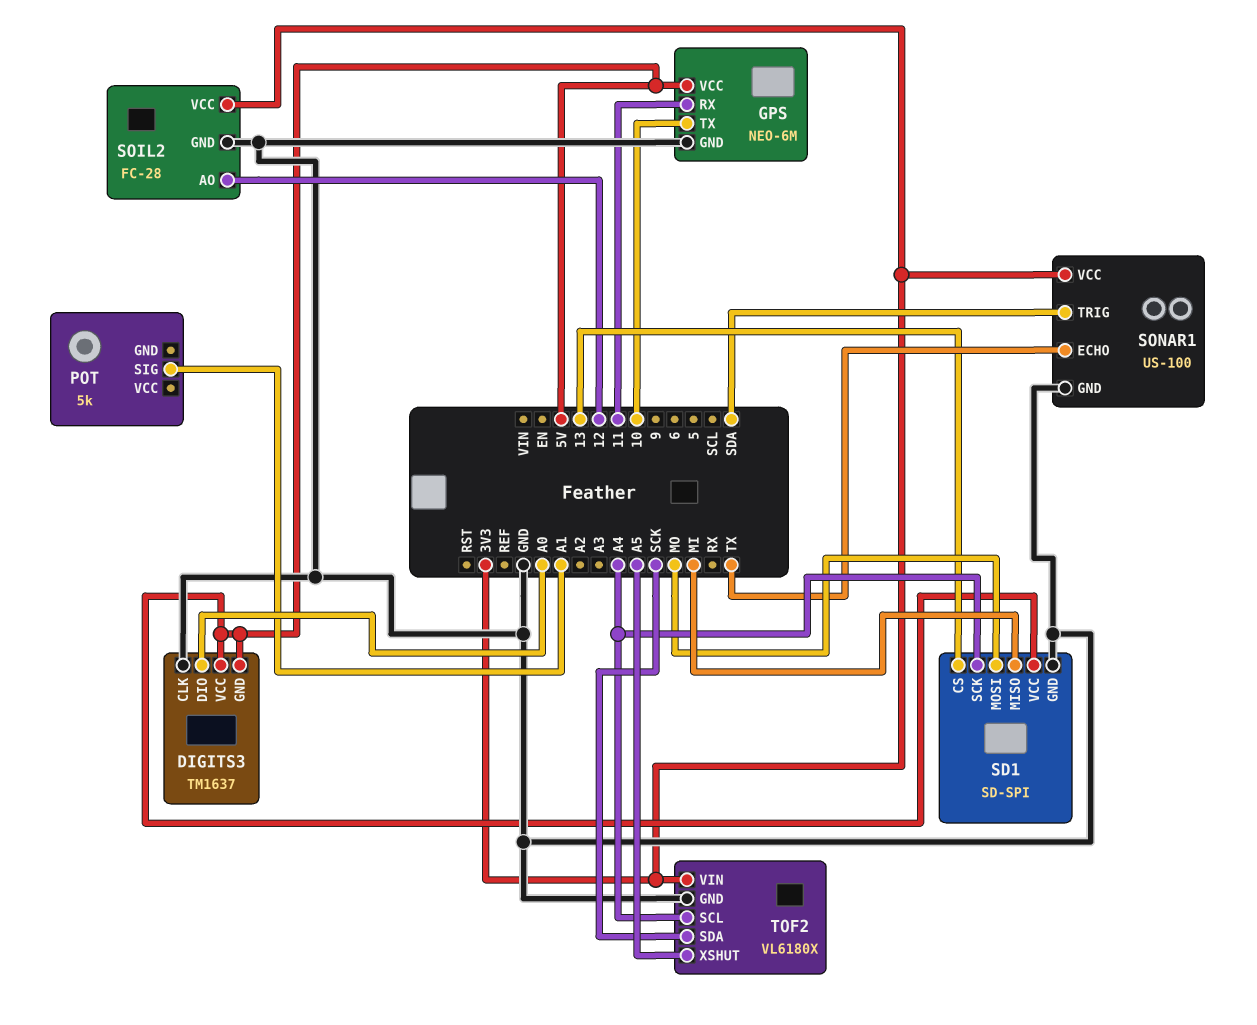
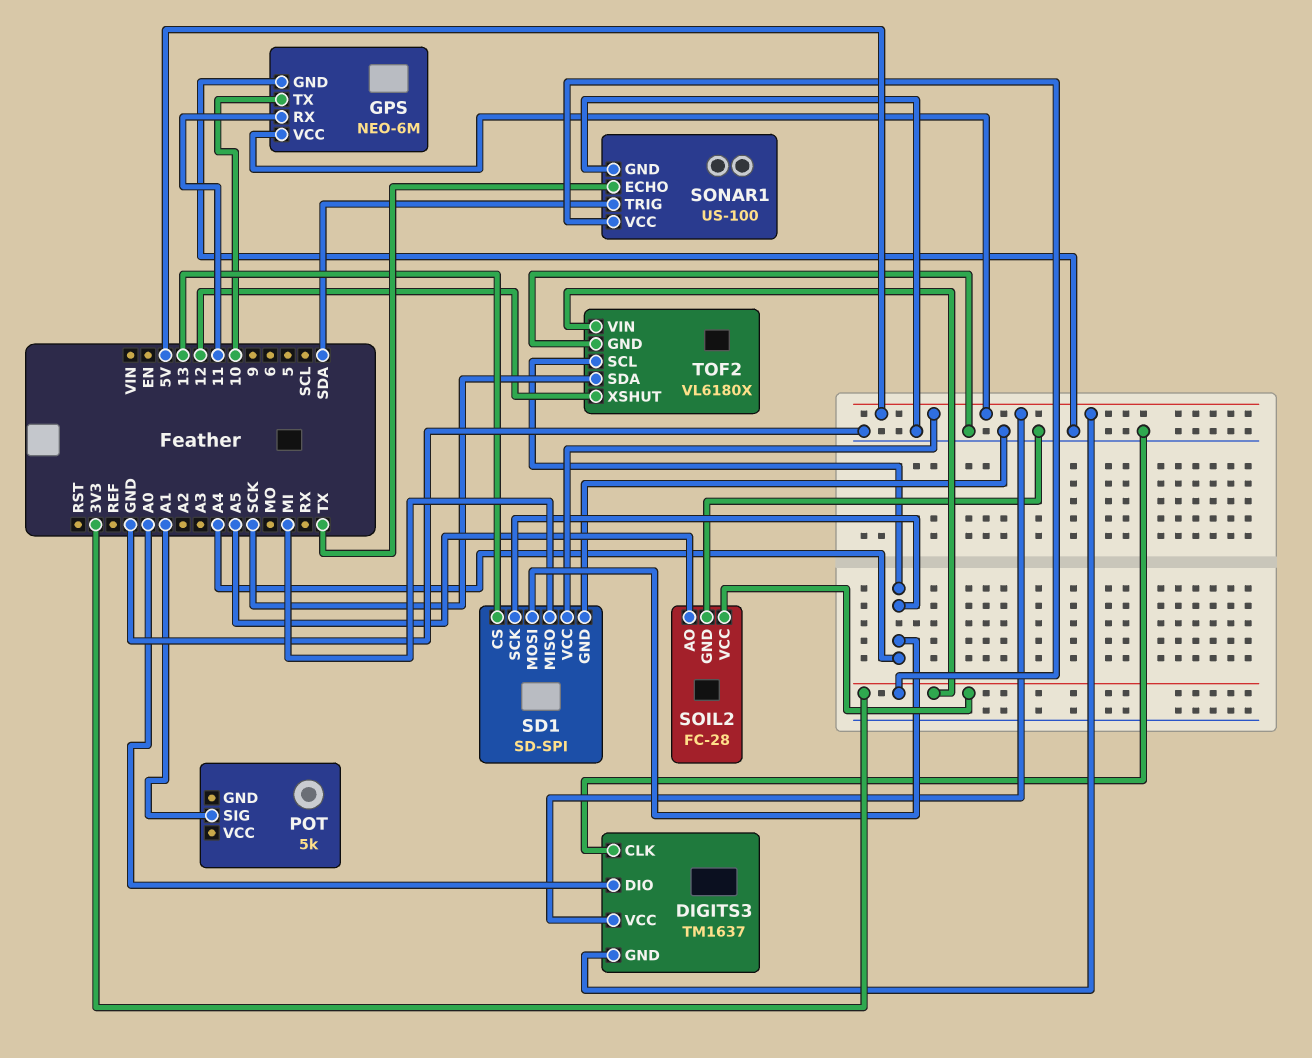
SD1 pin MOSI: MO -> A4
SOIL2 pin AO: 12 -> A5
TOF2 pin XSHUT: A5 -> 12

